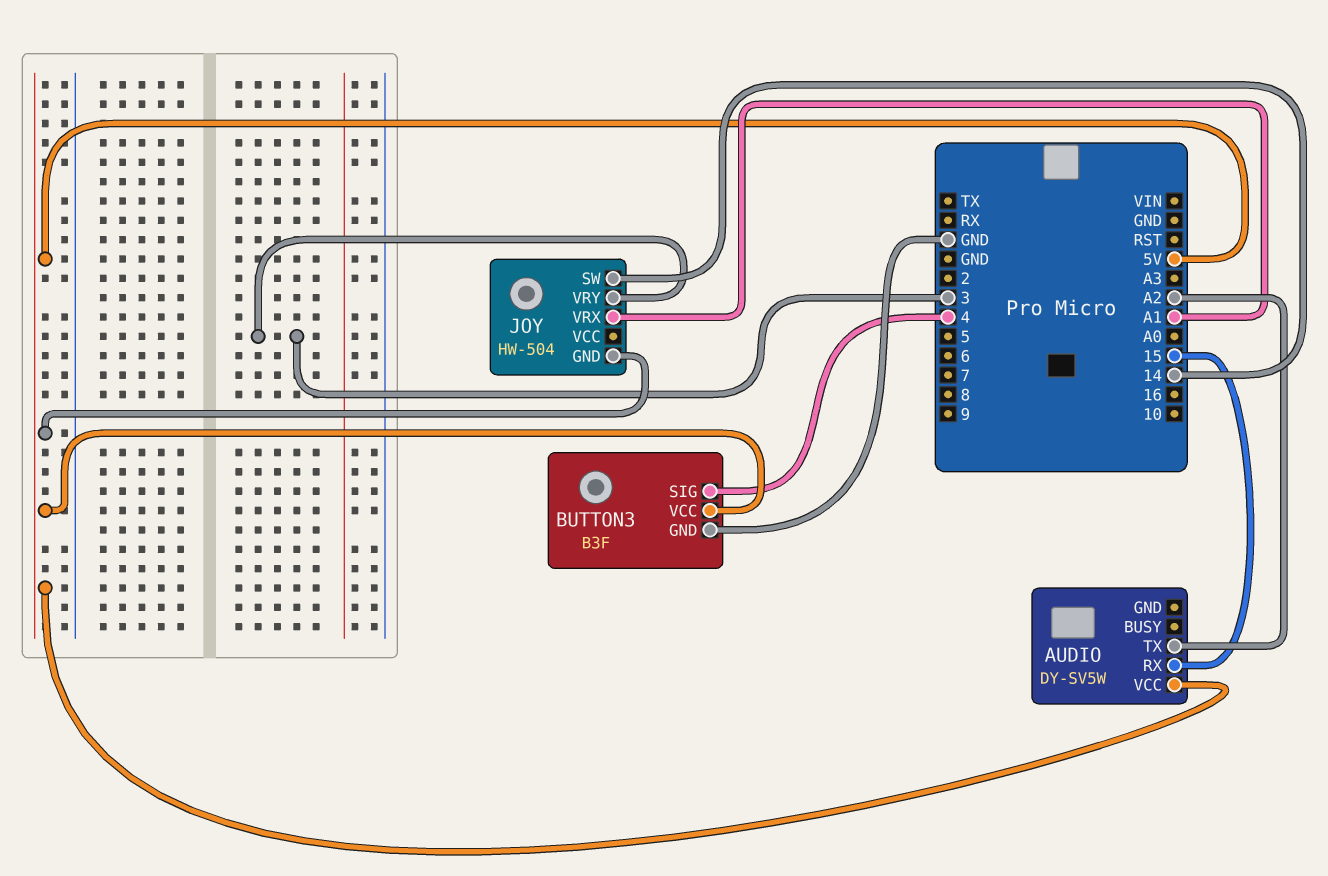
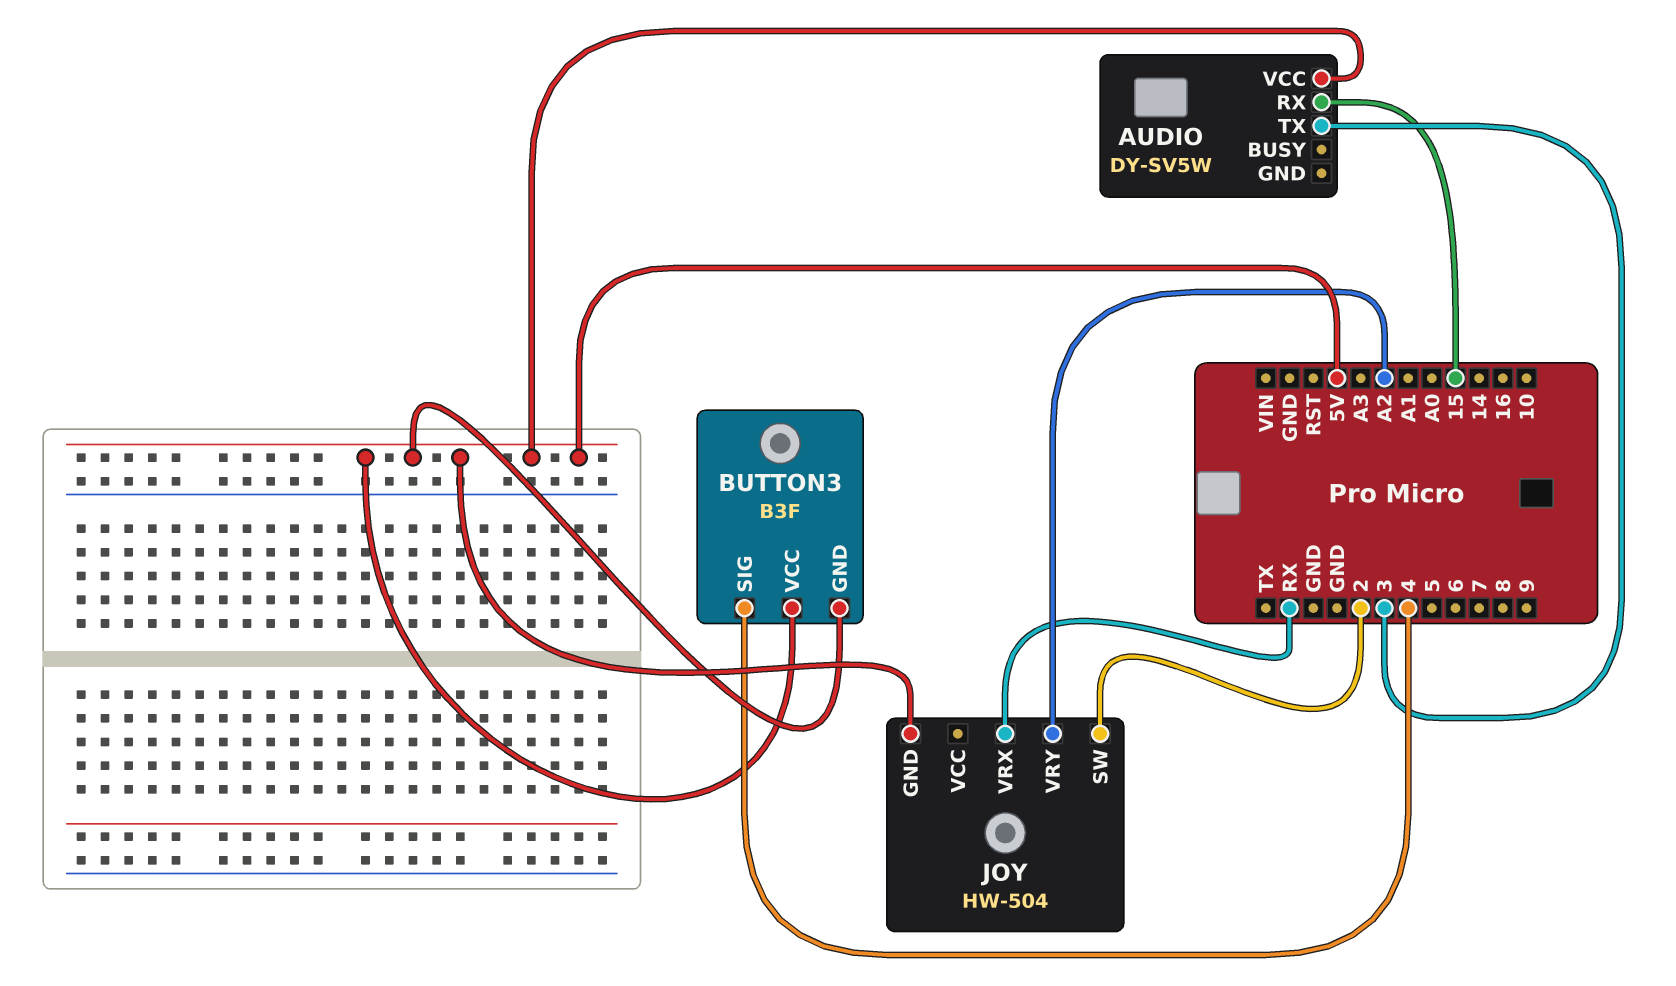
AUDIO pin TX: A2 -> 3
BUTTON3 pin GND: GND -> 5V
JOY pin SW: 14 -> 2
JOY pin VRX: A1 -> RX
JOY pin VRY: 3 -> A2

